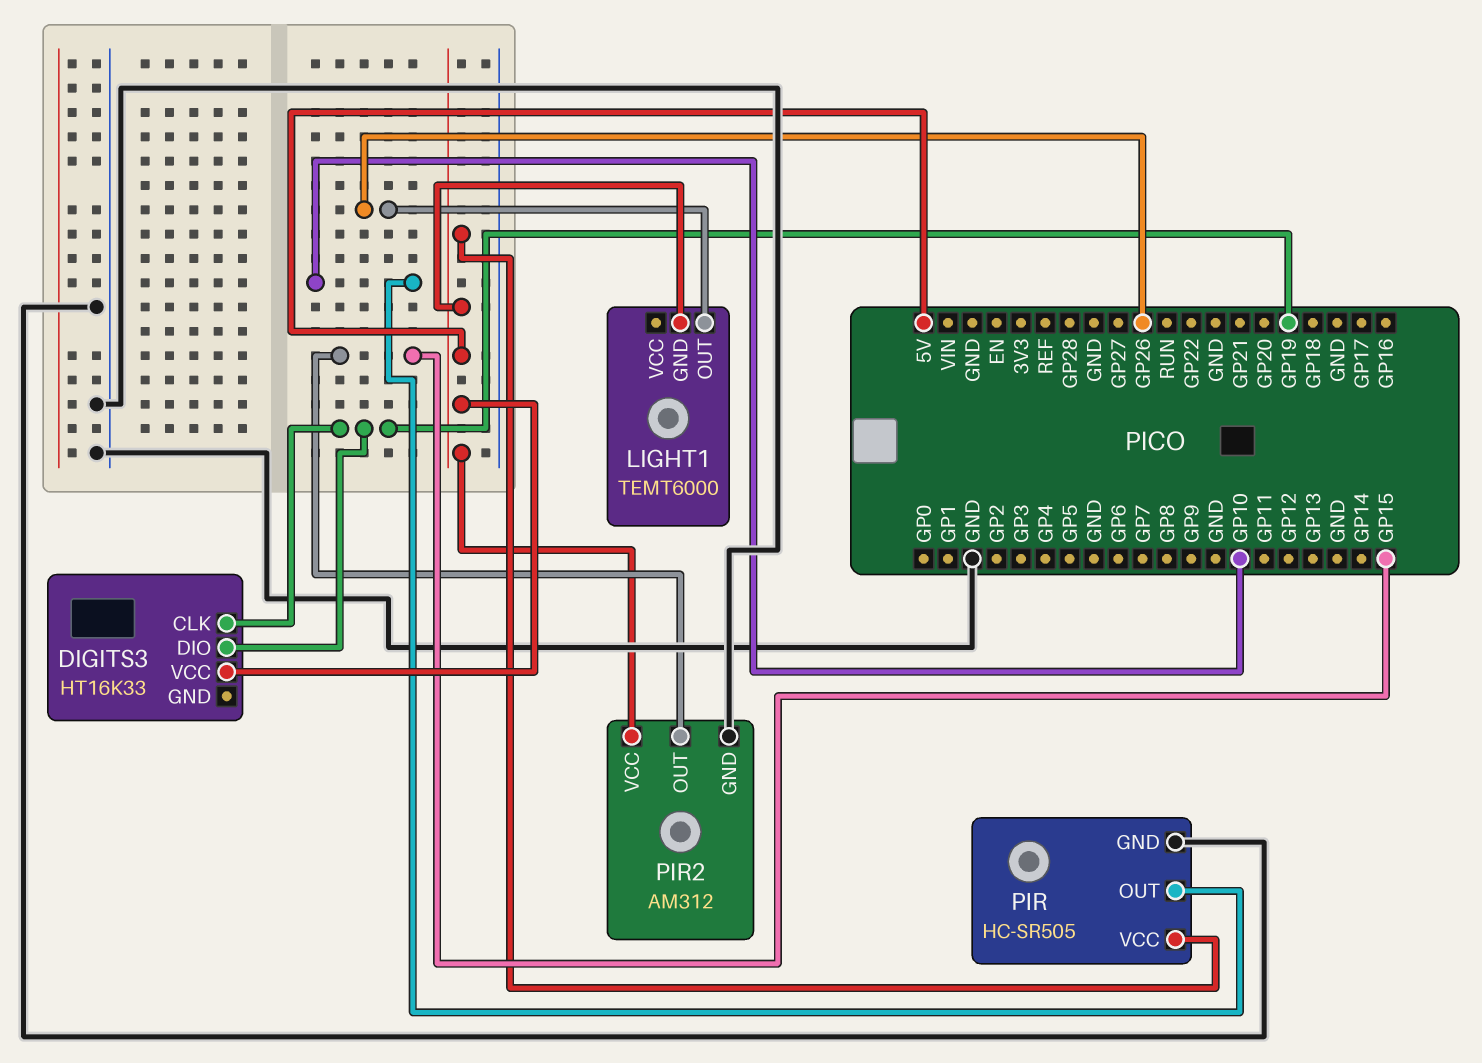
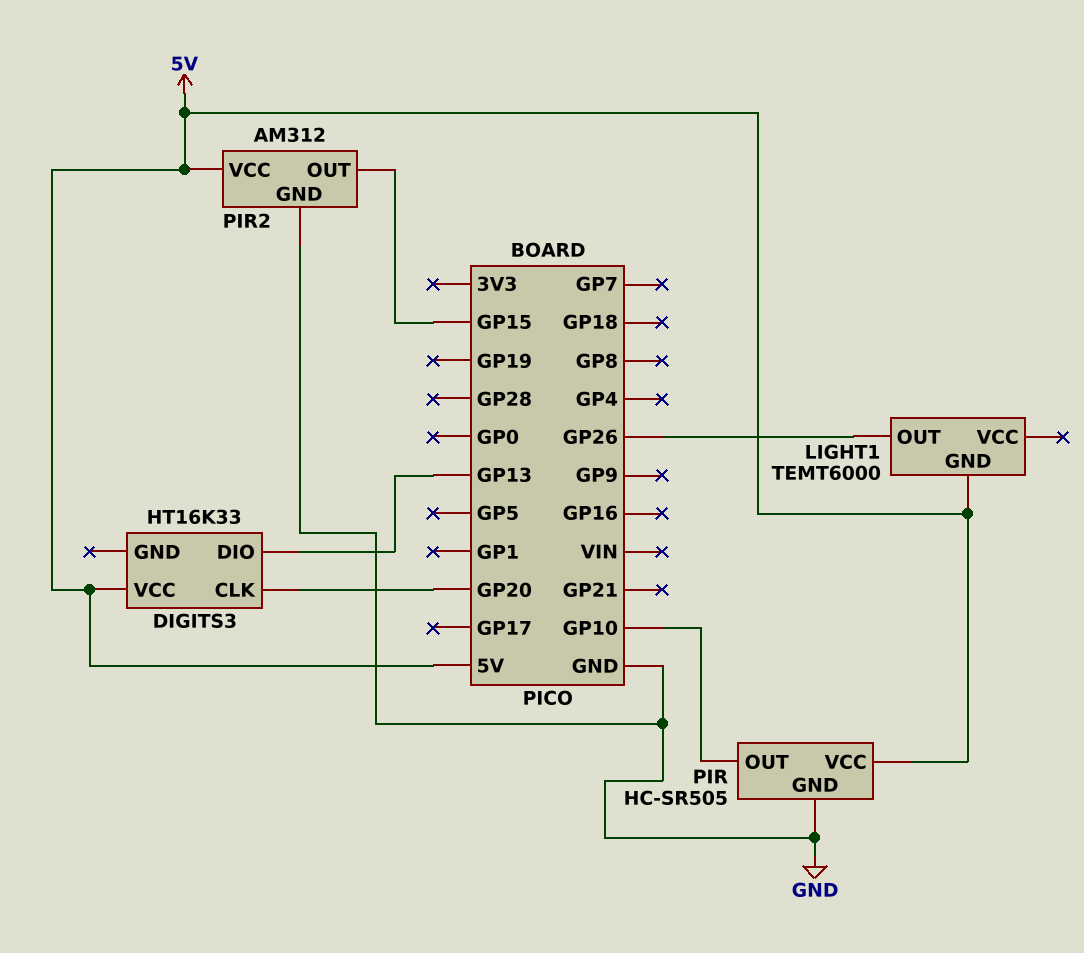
DIGITS3 pin CLK: GP19 -> GP20
DIGITS3 pin DIO: GP19 -> GP13

